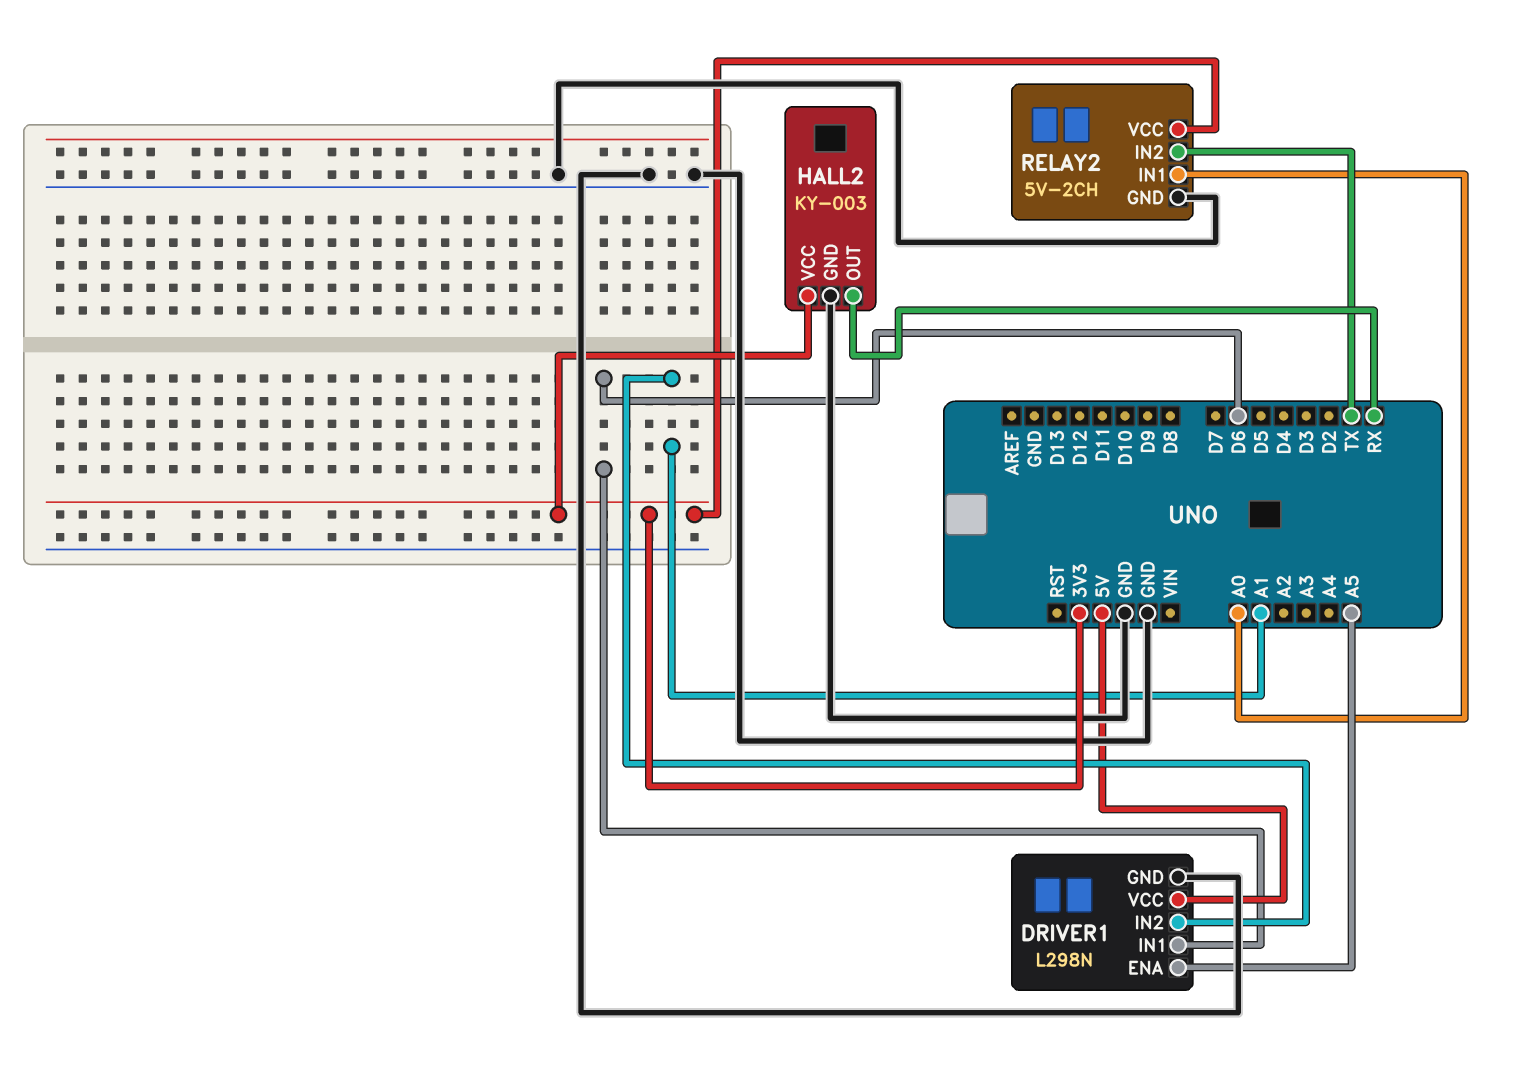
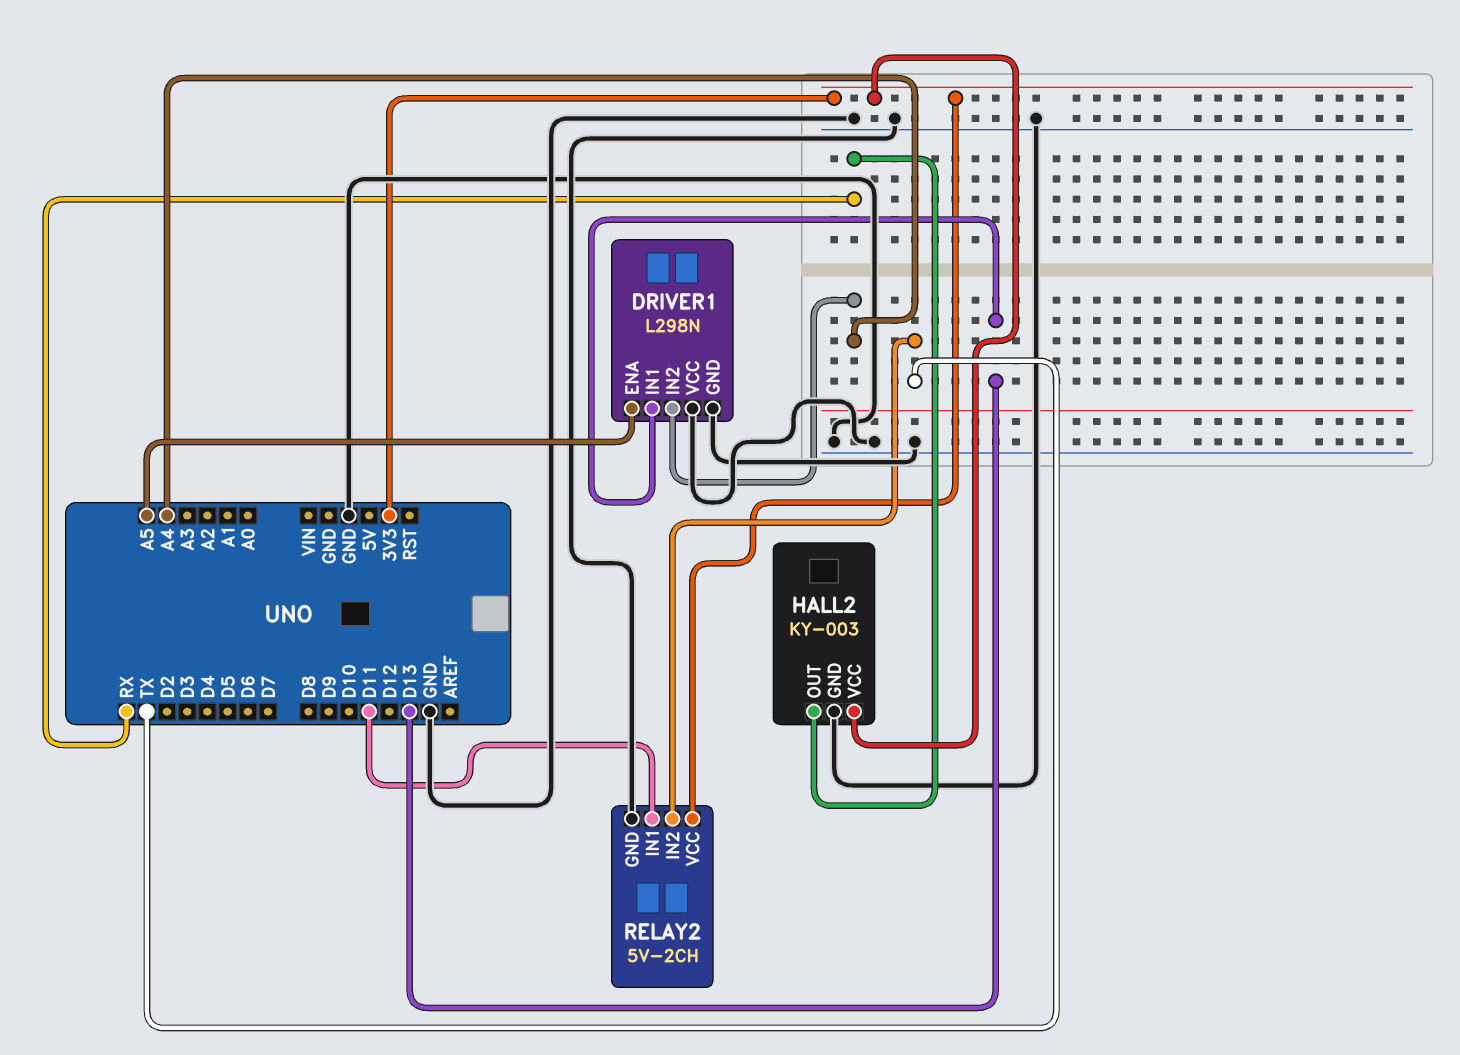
DRIVER1 pin IN1: D6 -> D13
DRIVER1 pin IN2: A1 -> A4
DRIVER1 pin VCC: 5V -> GND
RELAY2 pin IN1: A0 -> D11

